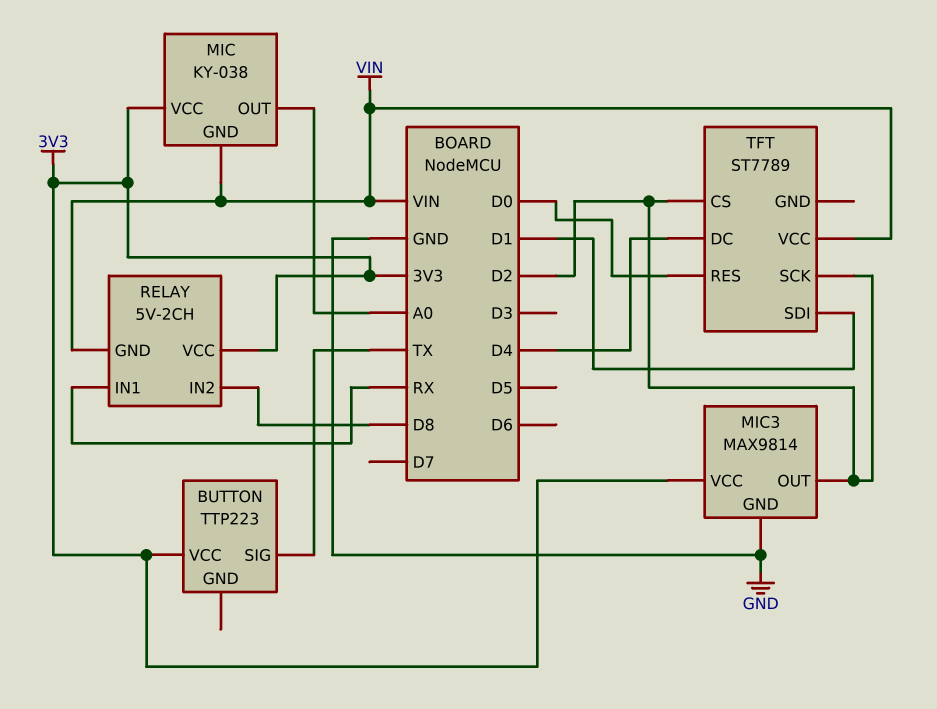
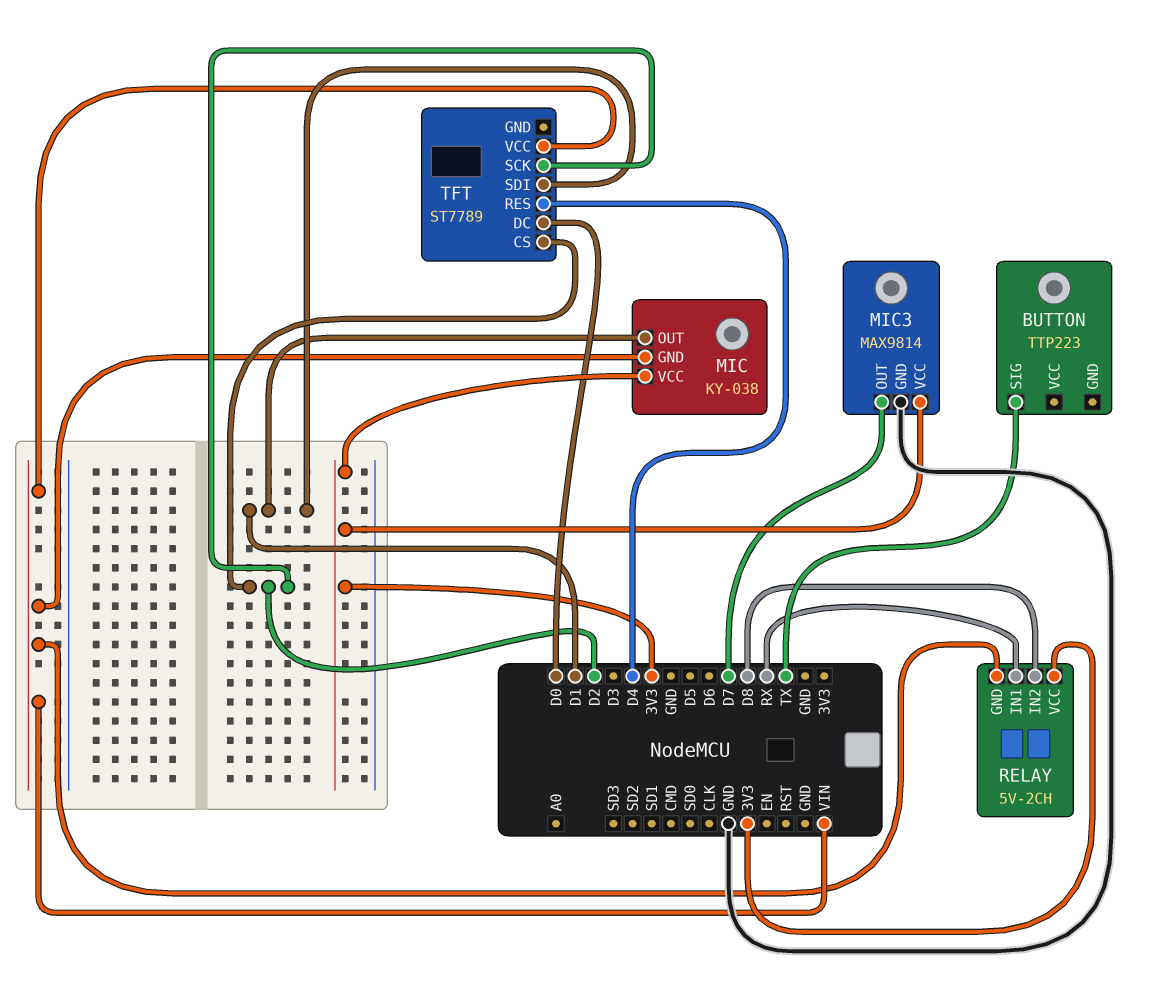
BUTTON pin VCC: 3V3 -> none
MIC pin OUT: A0 -> D1
MIC3 pin OUT: D2 -> D7
TFT pin DC: D4 -> D0
TFT pin RES: D0 -> D4

